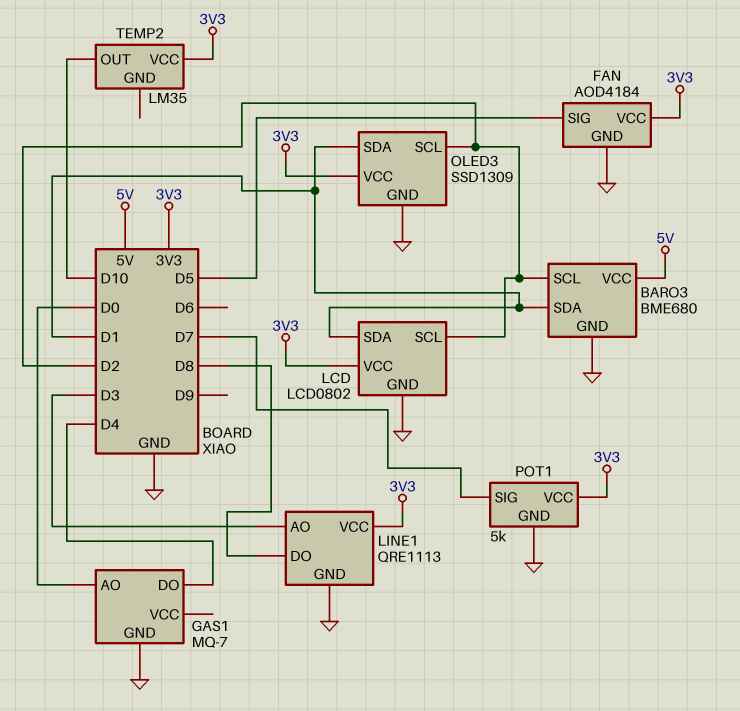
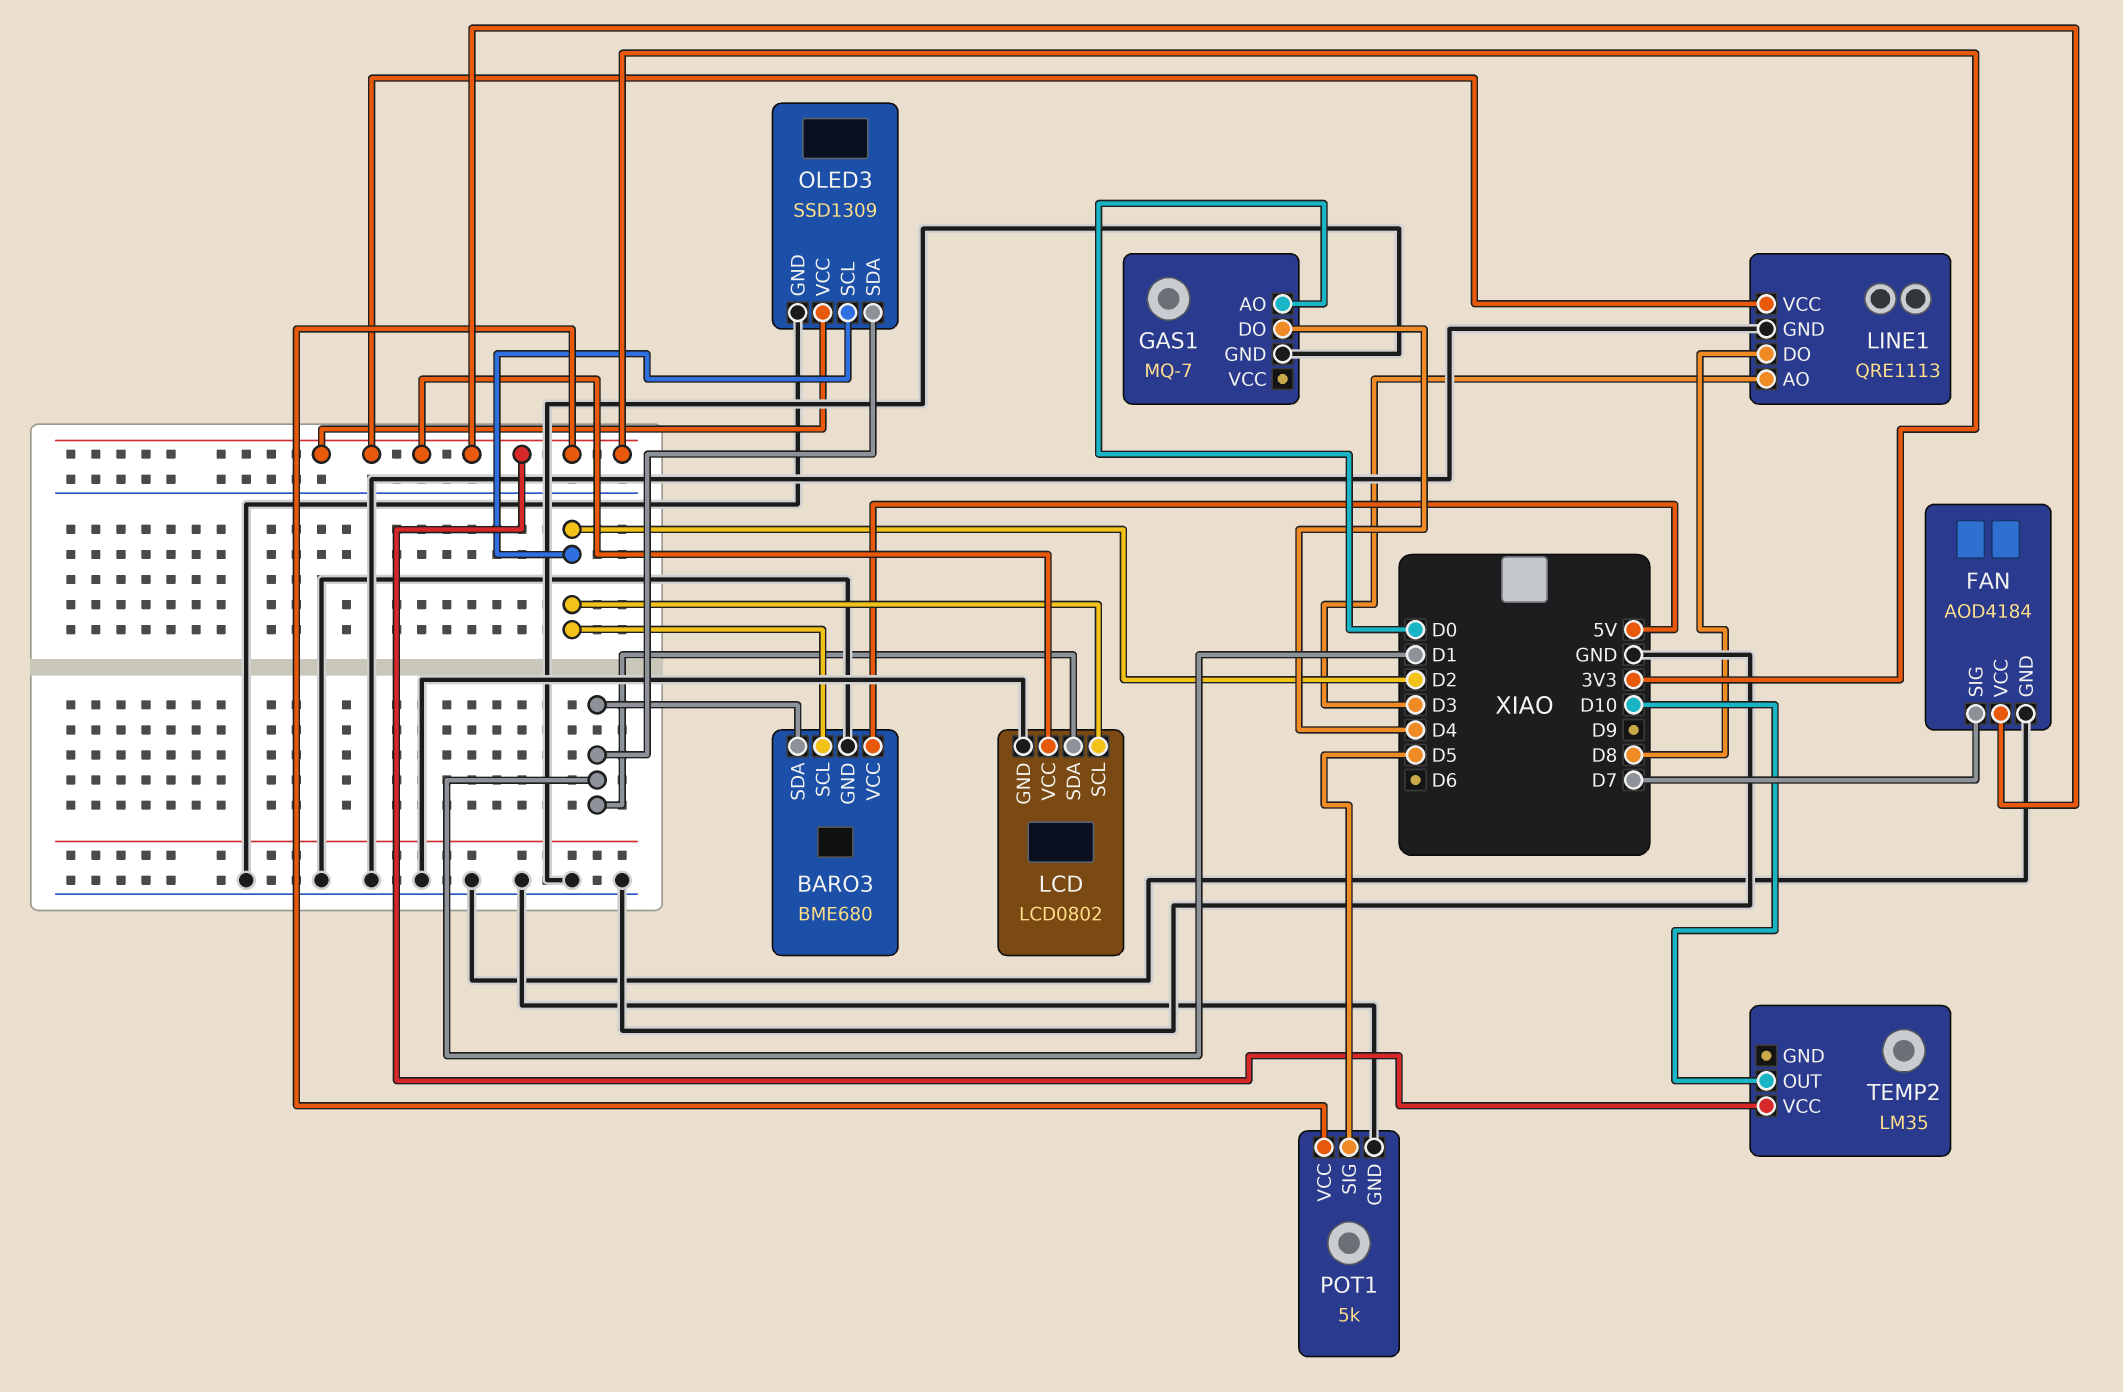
FAN pin SIG: D5 -> D7
POT1 pin SIG: D7 -> D5

